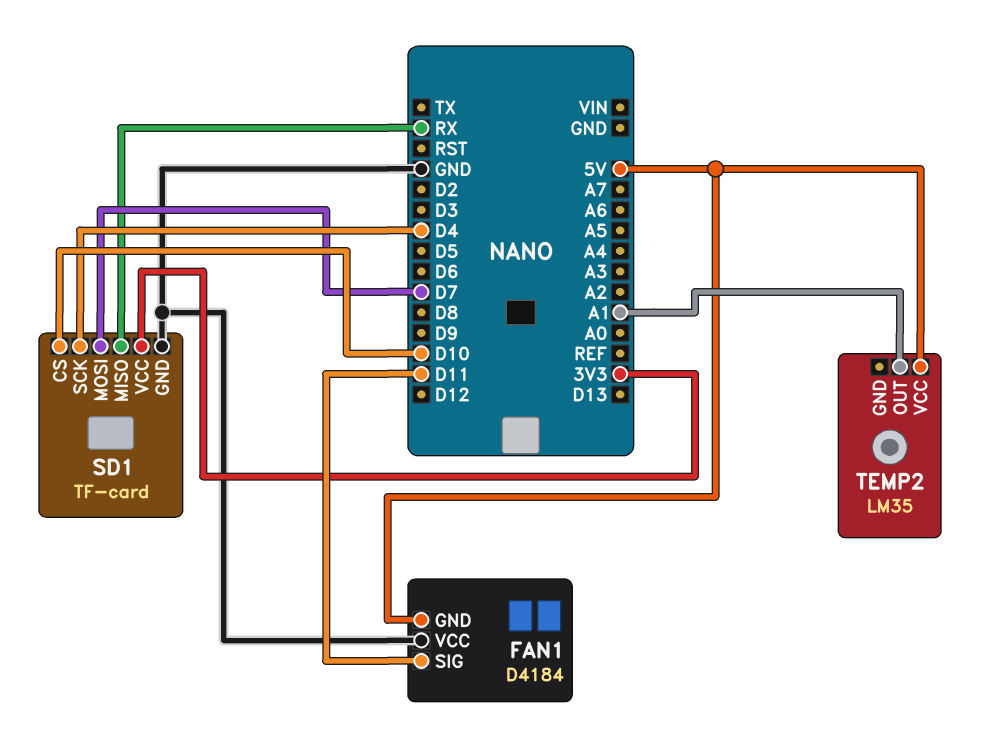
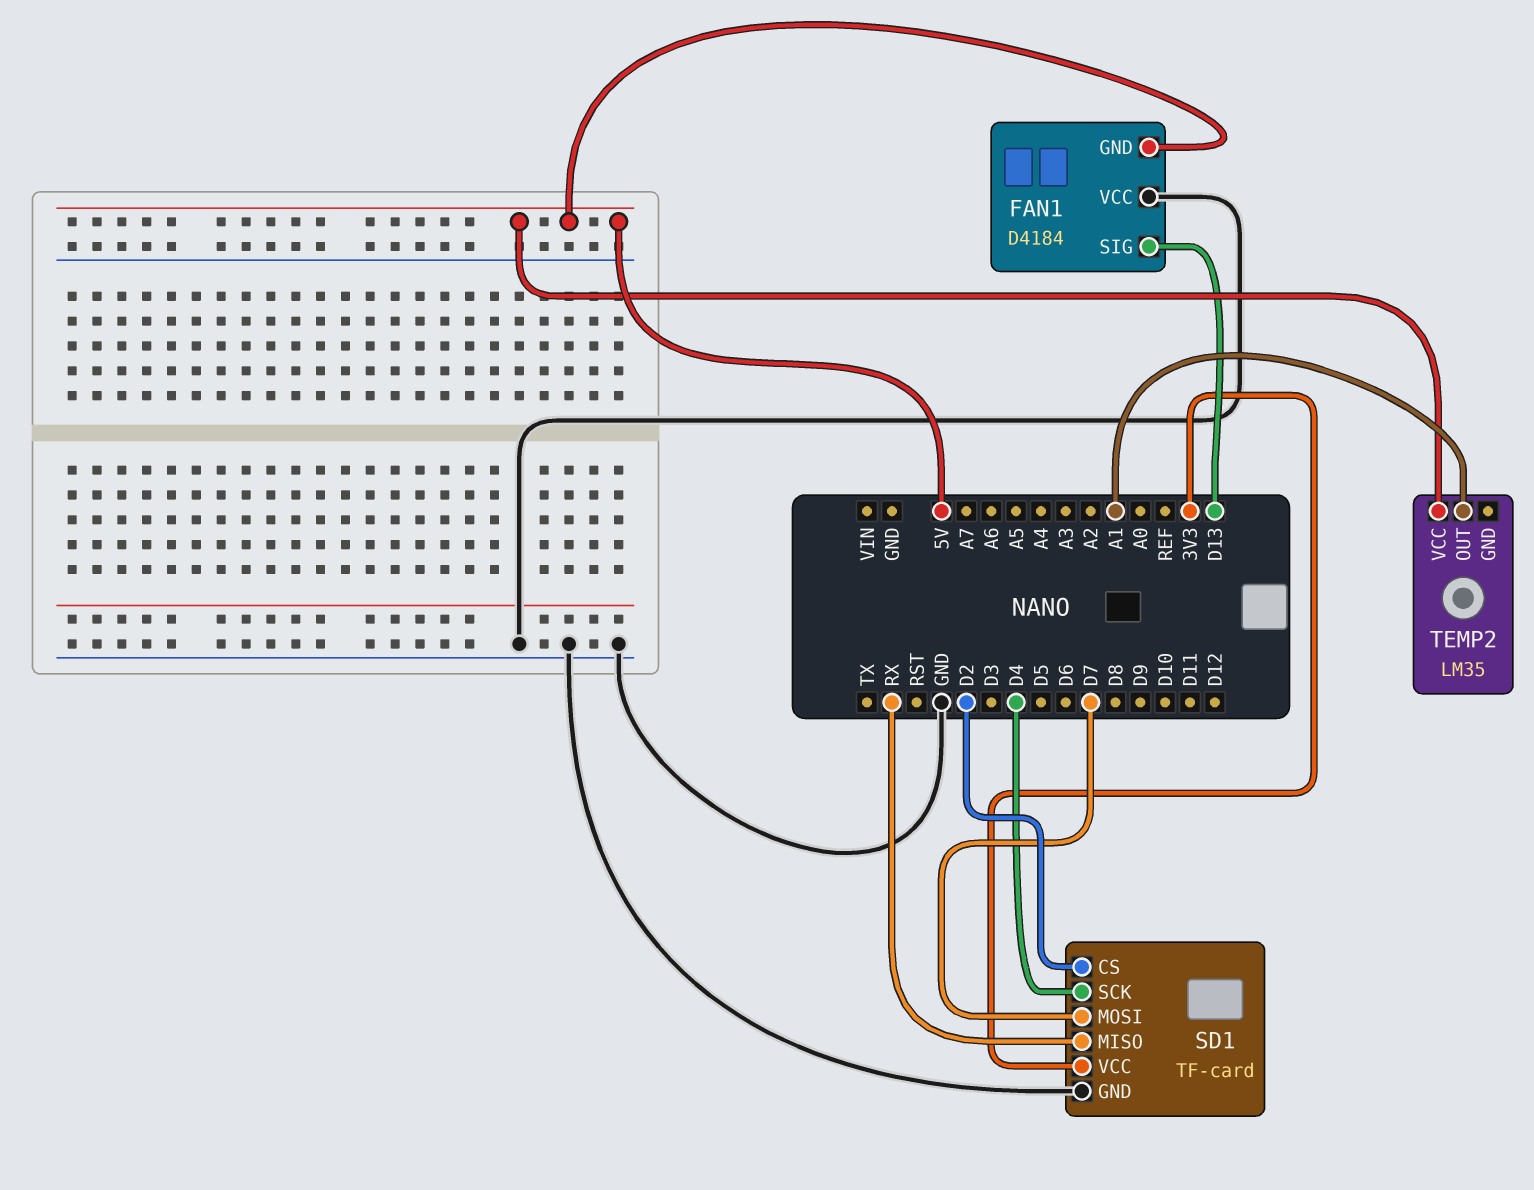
FAN1 pin SIG: D11 -> D13
SD1 pin CS: D10 -> D2

